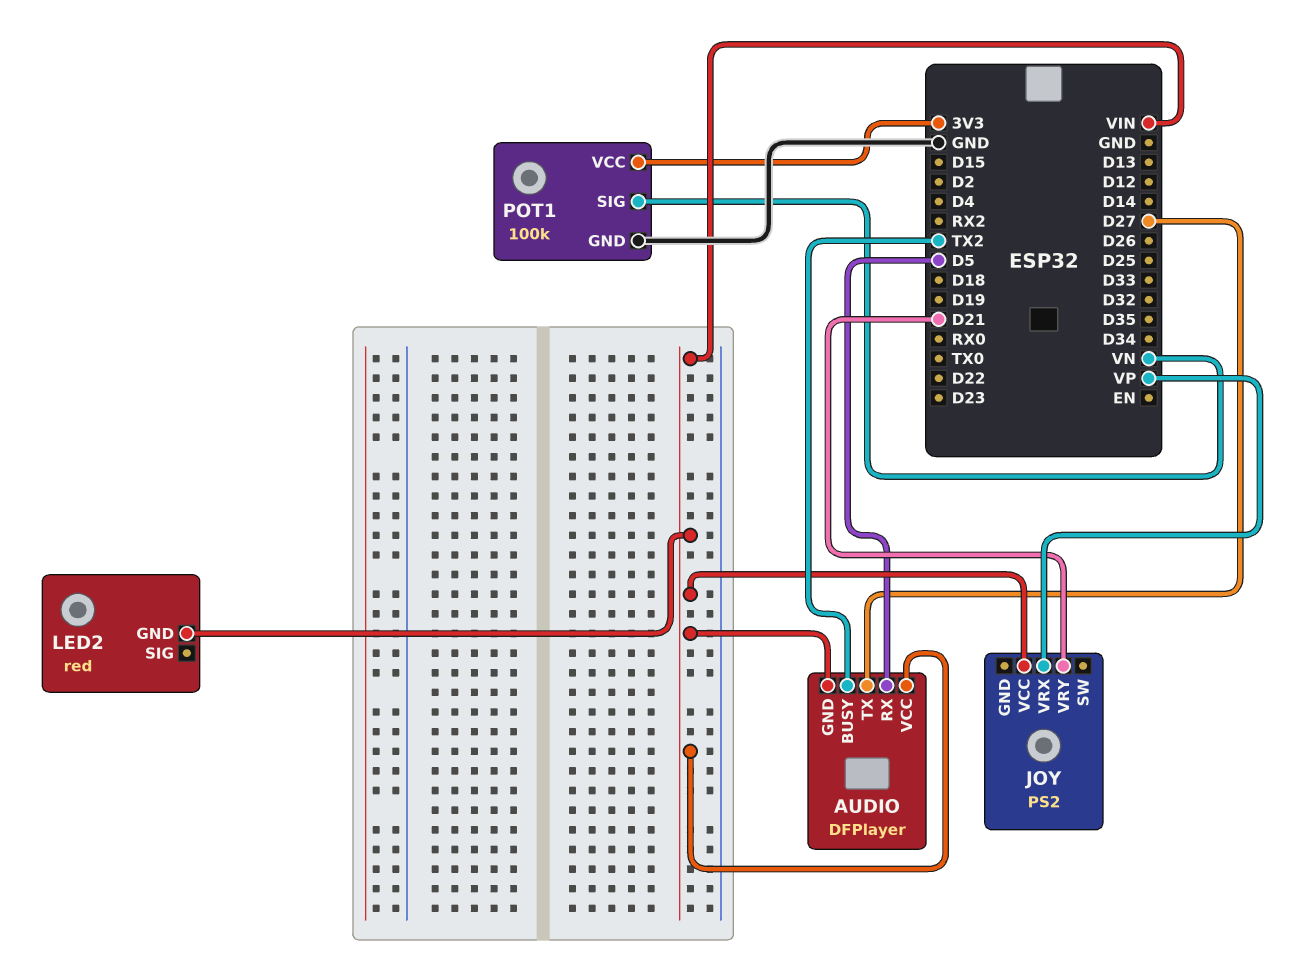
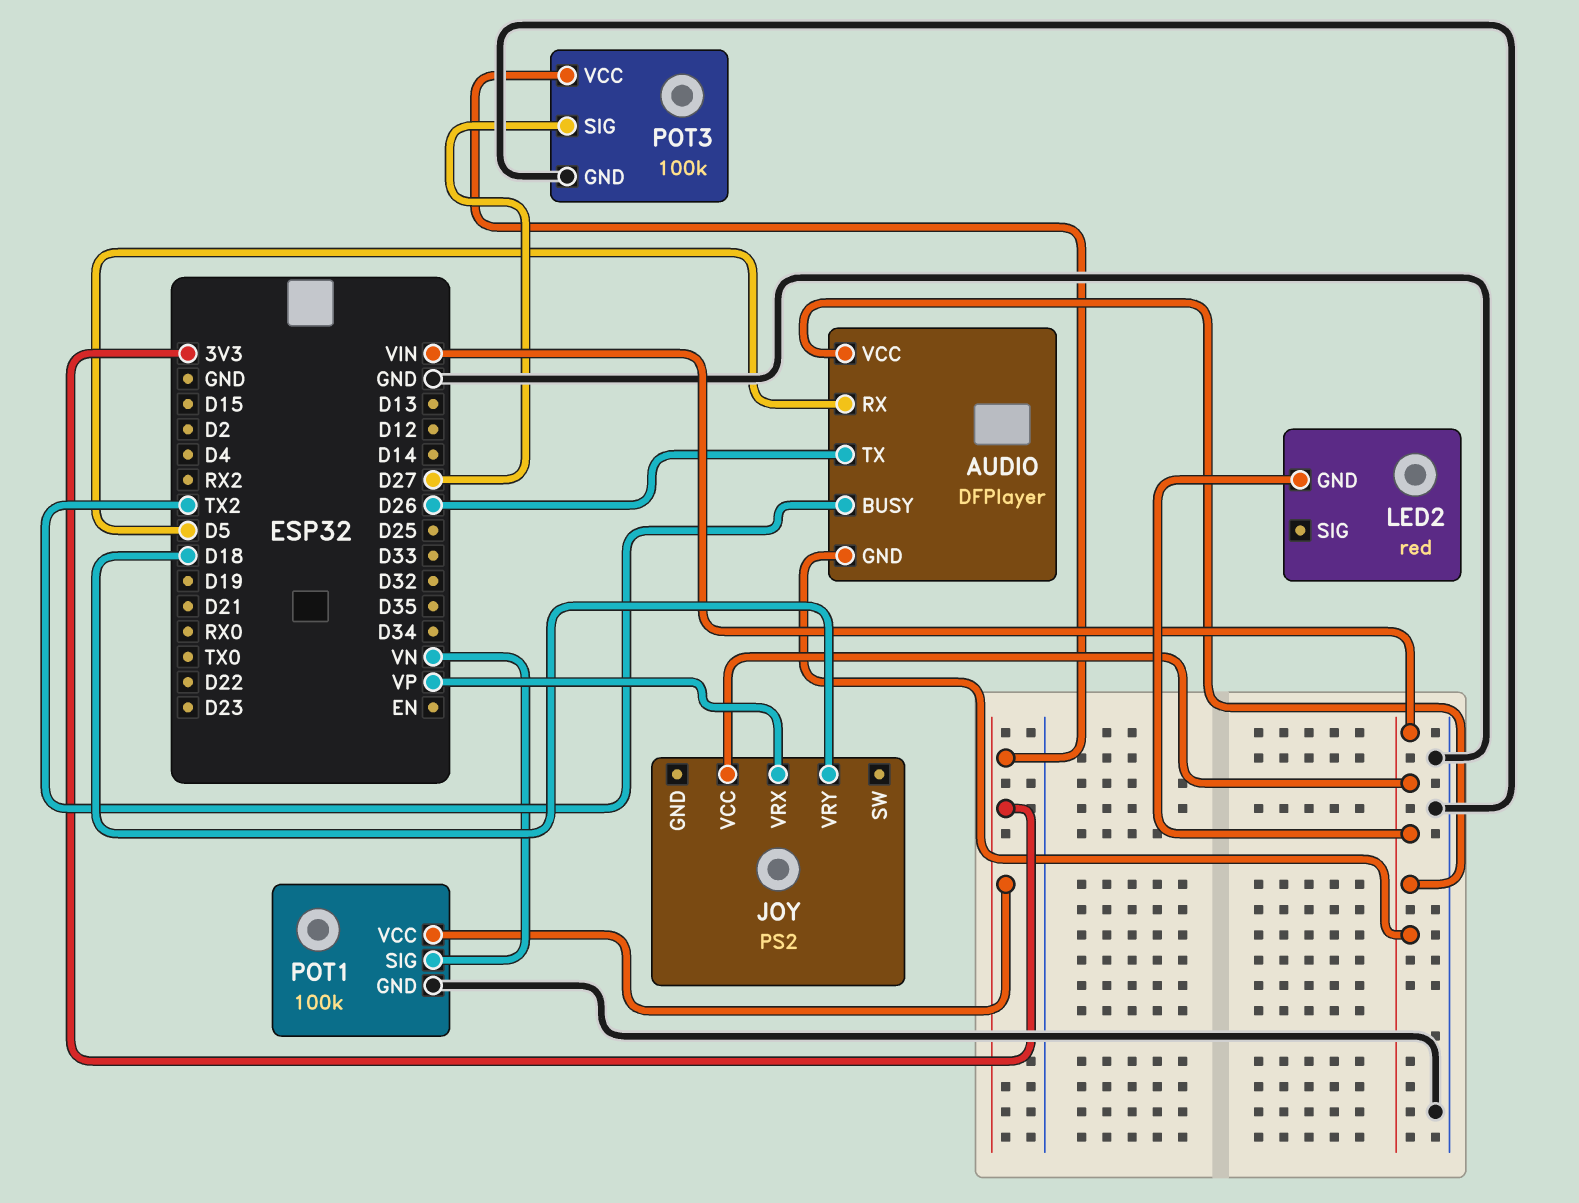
AUDIO pin TX: D27 -> D26
JOY pin VRY: D21 -> D18
POT3: none -> 100k
POT3 pin GND: none -> GND
POT3 pin SIG: none -> D27
POT3 pin VCC: none -> 3V3

